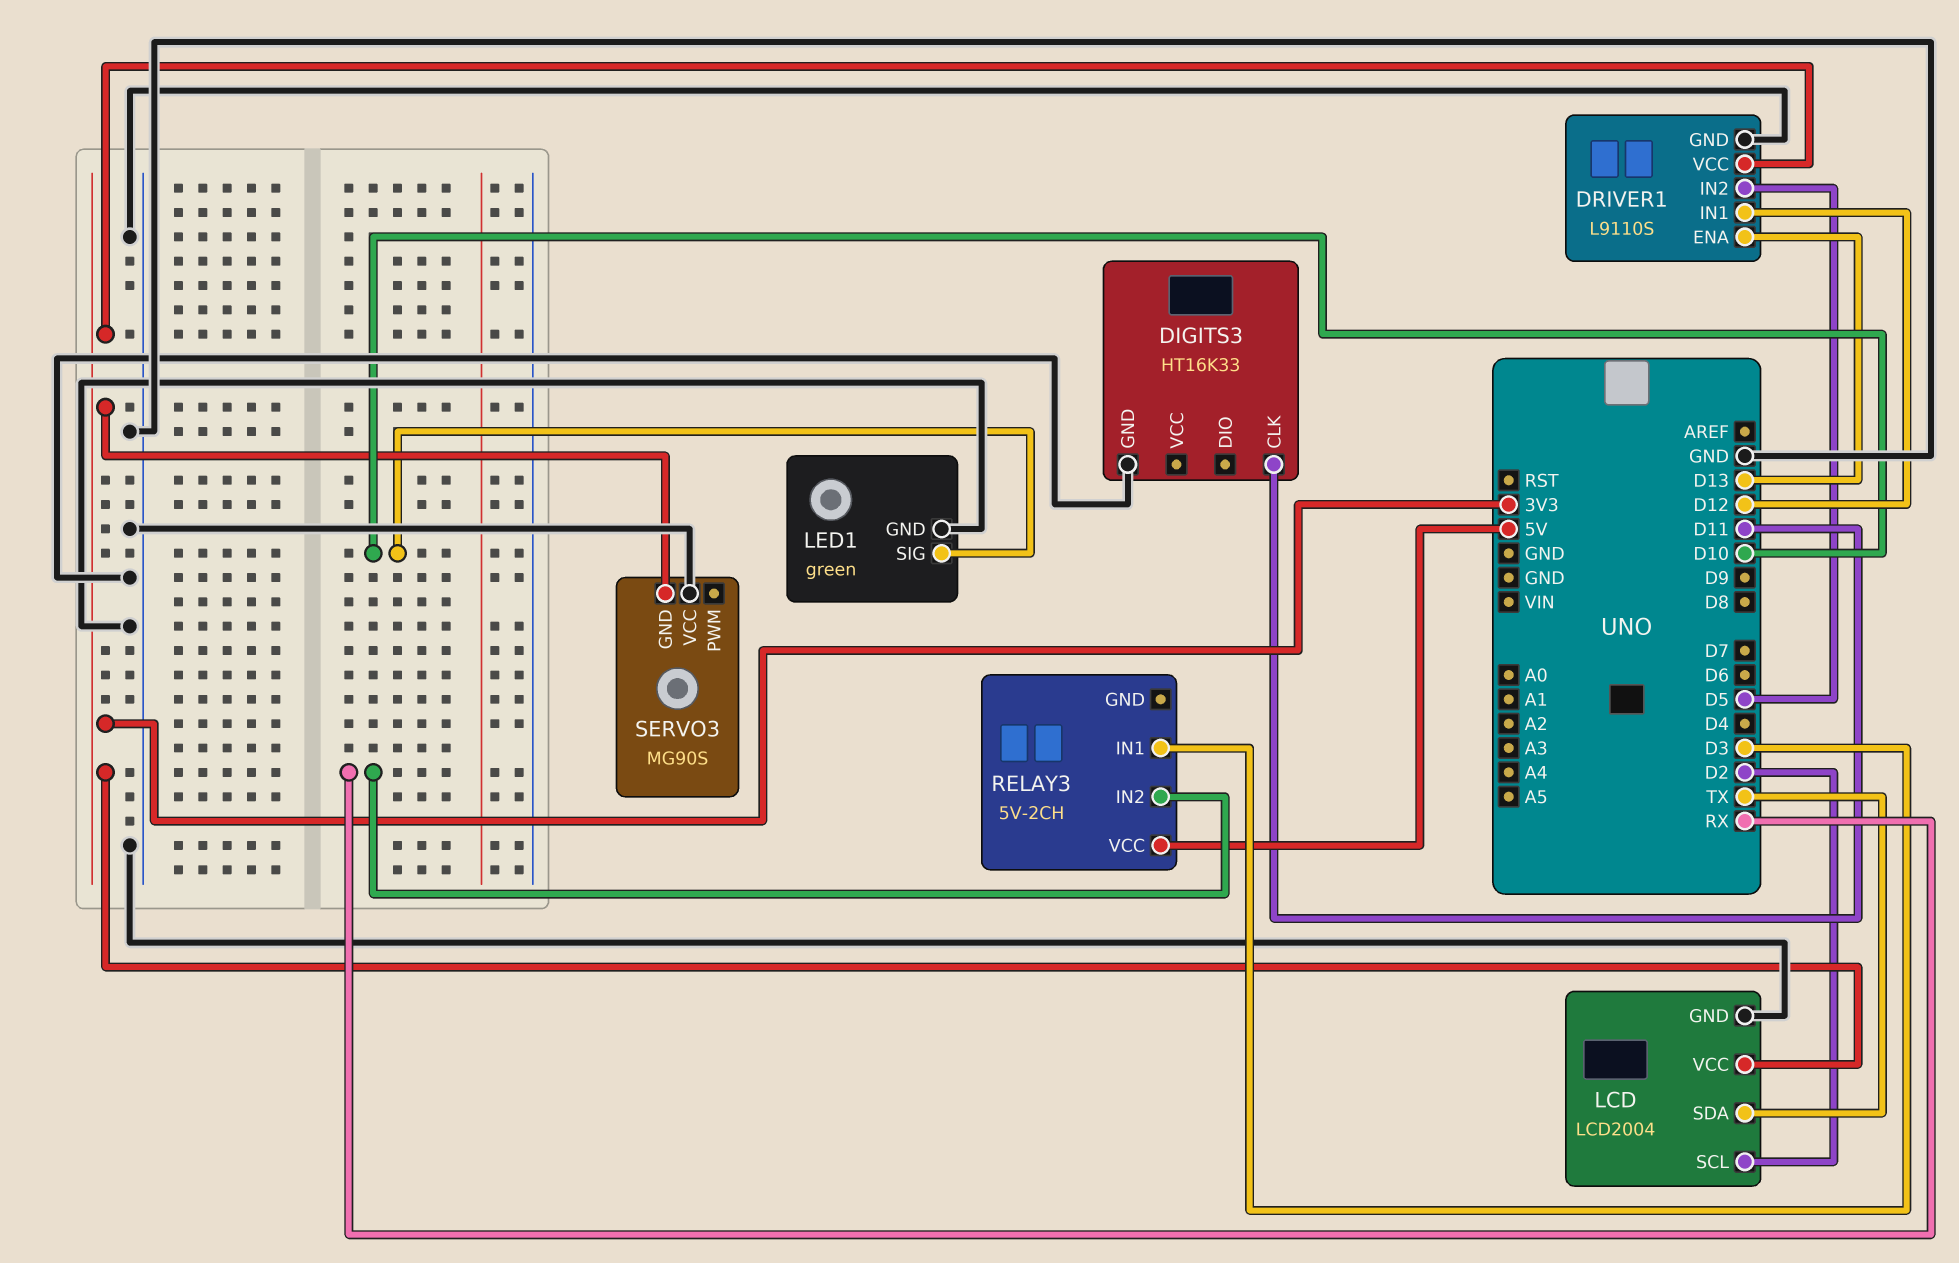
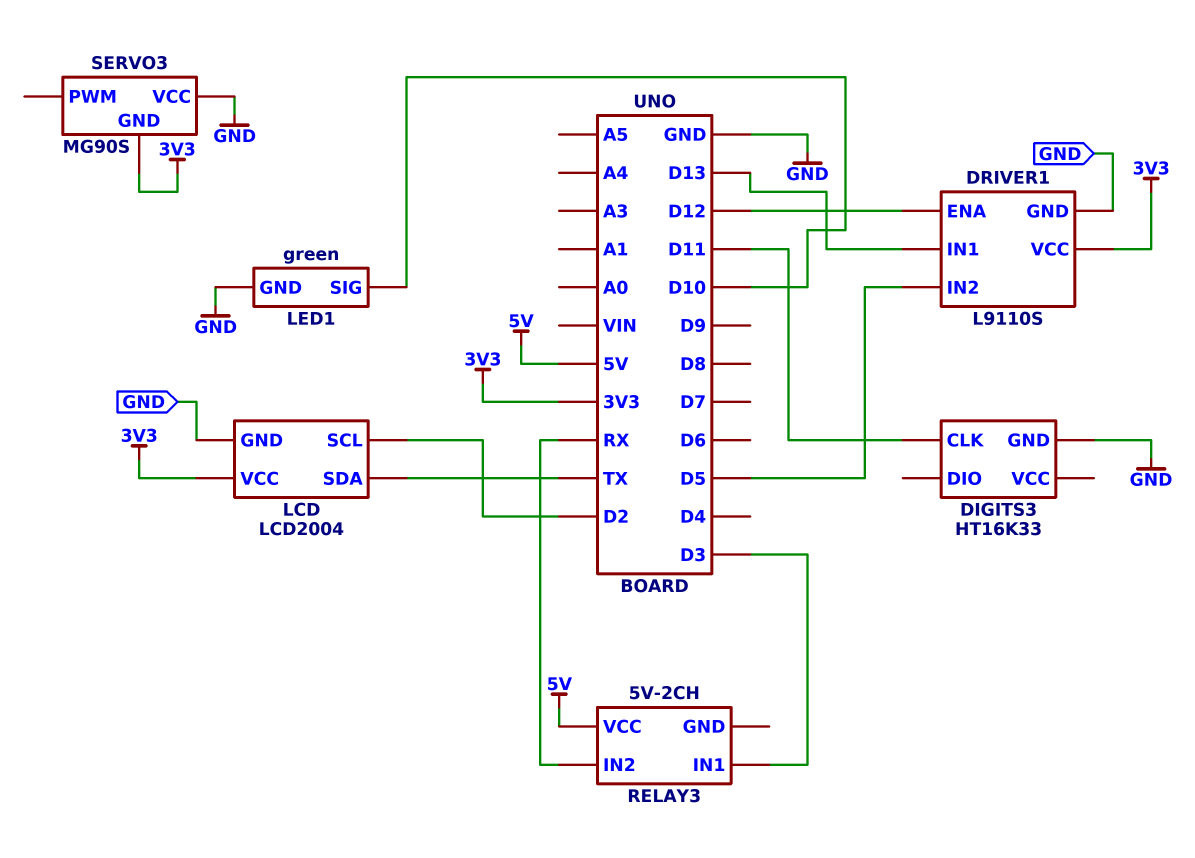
DRIVER1 pin ENA: D13 -> D12
DRIVER1 pin IN1: D12 -> D13

